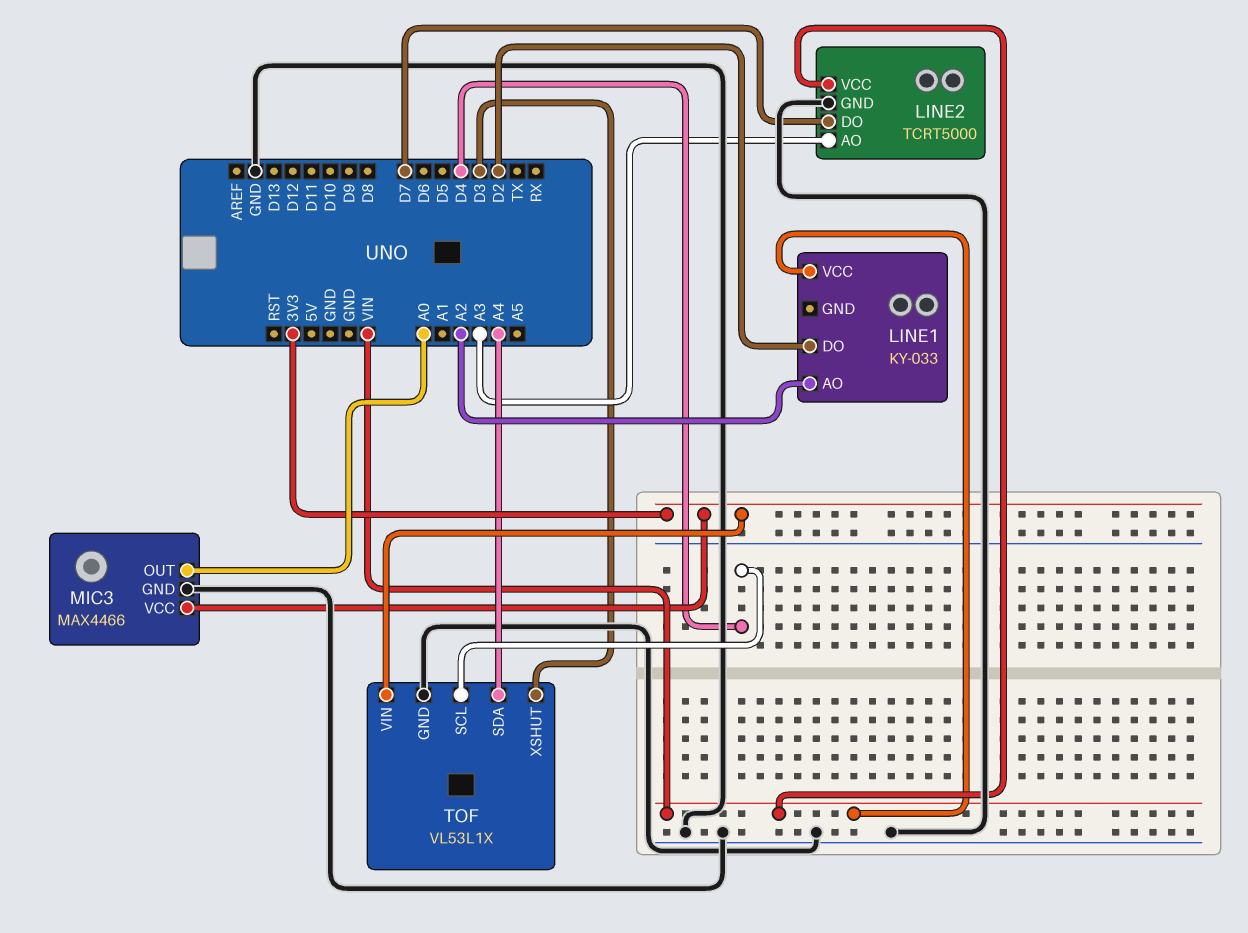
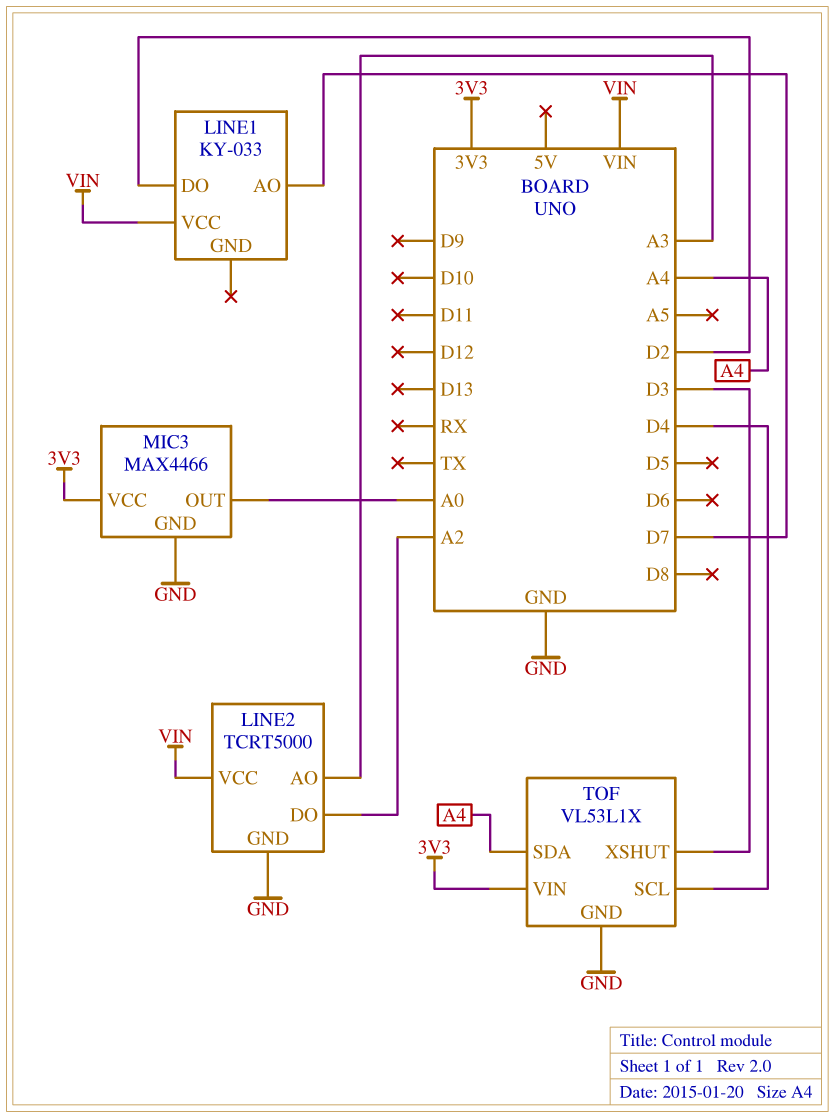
LINE1 pin AO: A2 -> D7
LINE2 pin DO: D7 -> A2

